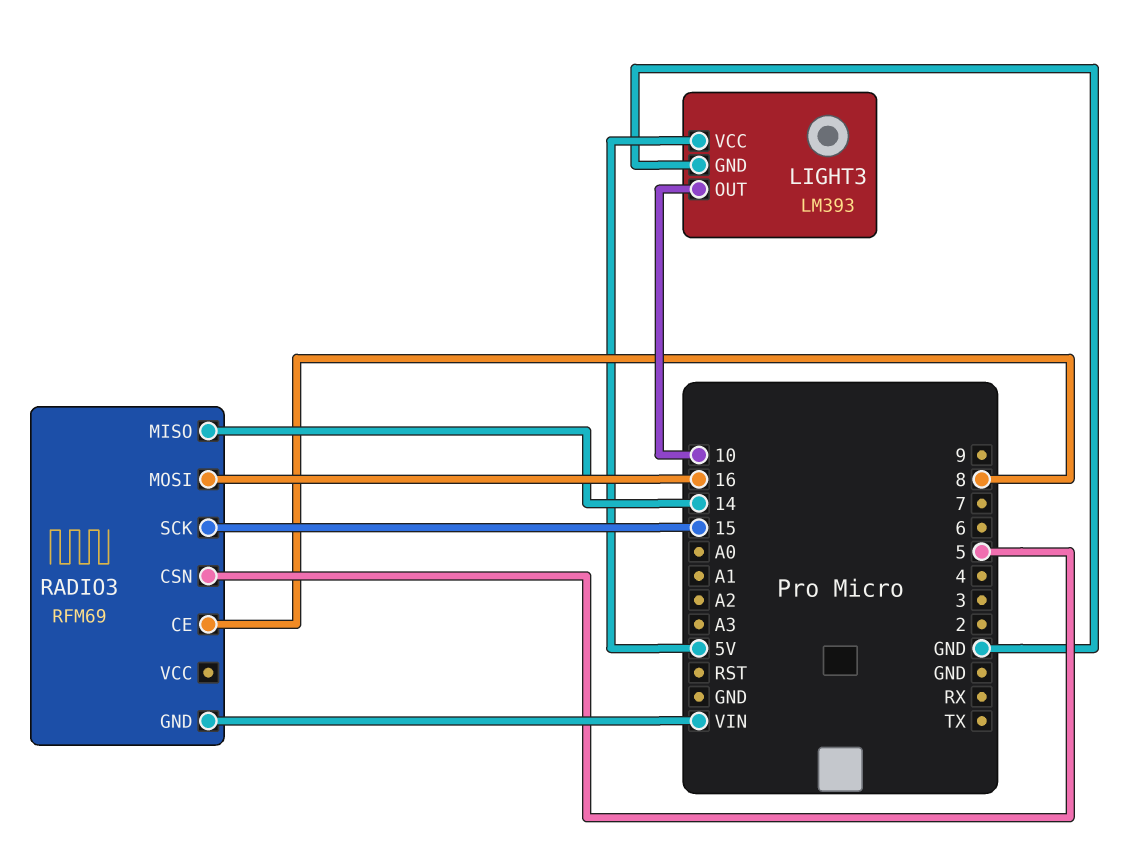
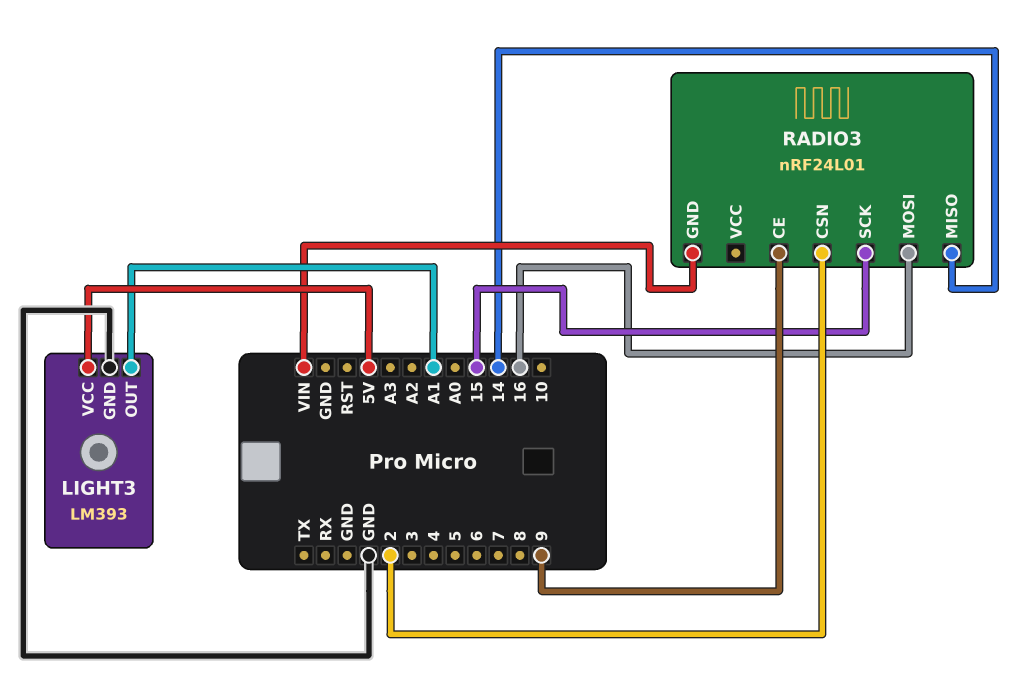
LIGHT3 pin OUT: 10 -> A1
RADIO3: RFM69 -> nRF24L01
RADIO3 pin CE: 8 -> 9
RADIO3 pin CSN: 5 -> 2

